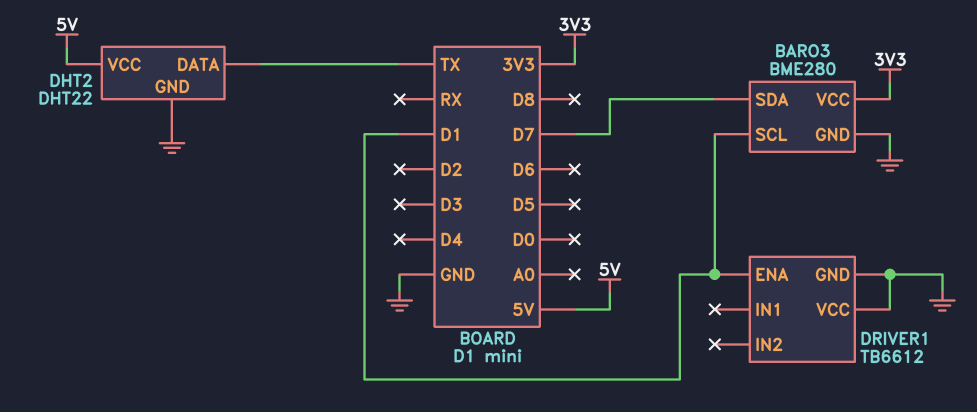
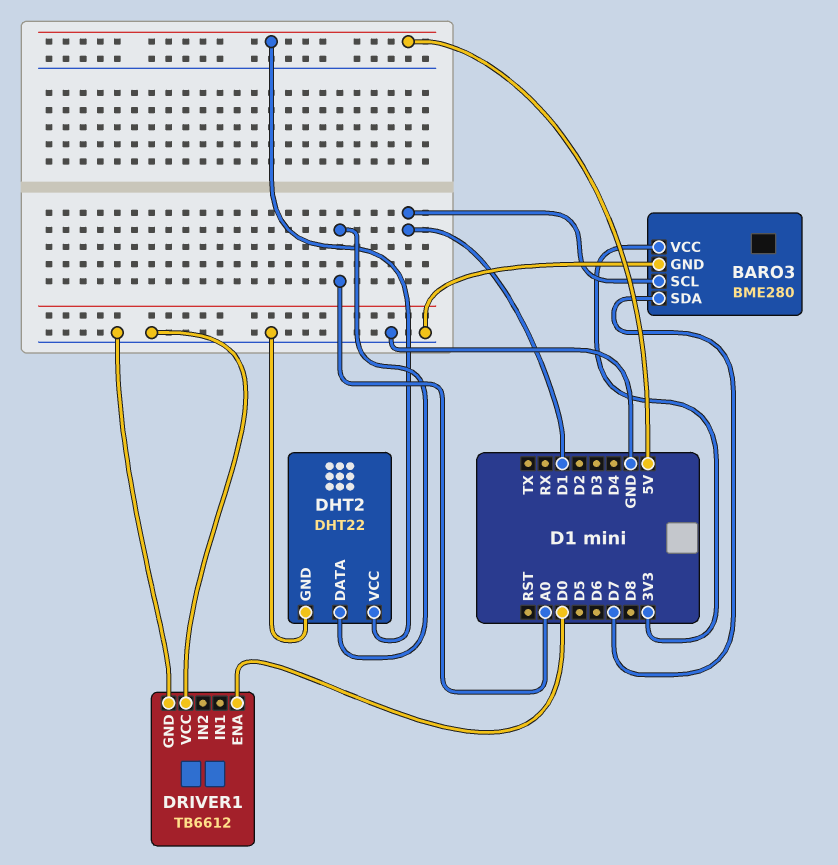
DHT2 pin DATA: TX -> A0
DRIVER1 pin ENA: D1 -> D0

